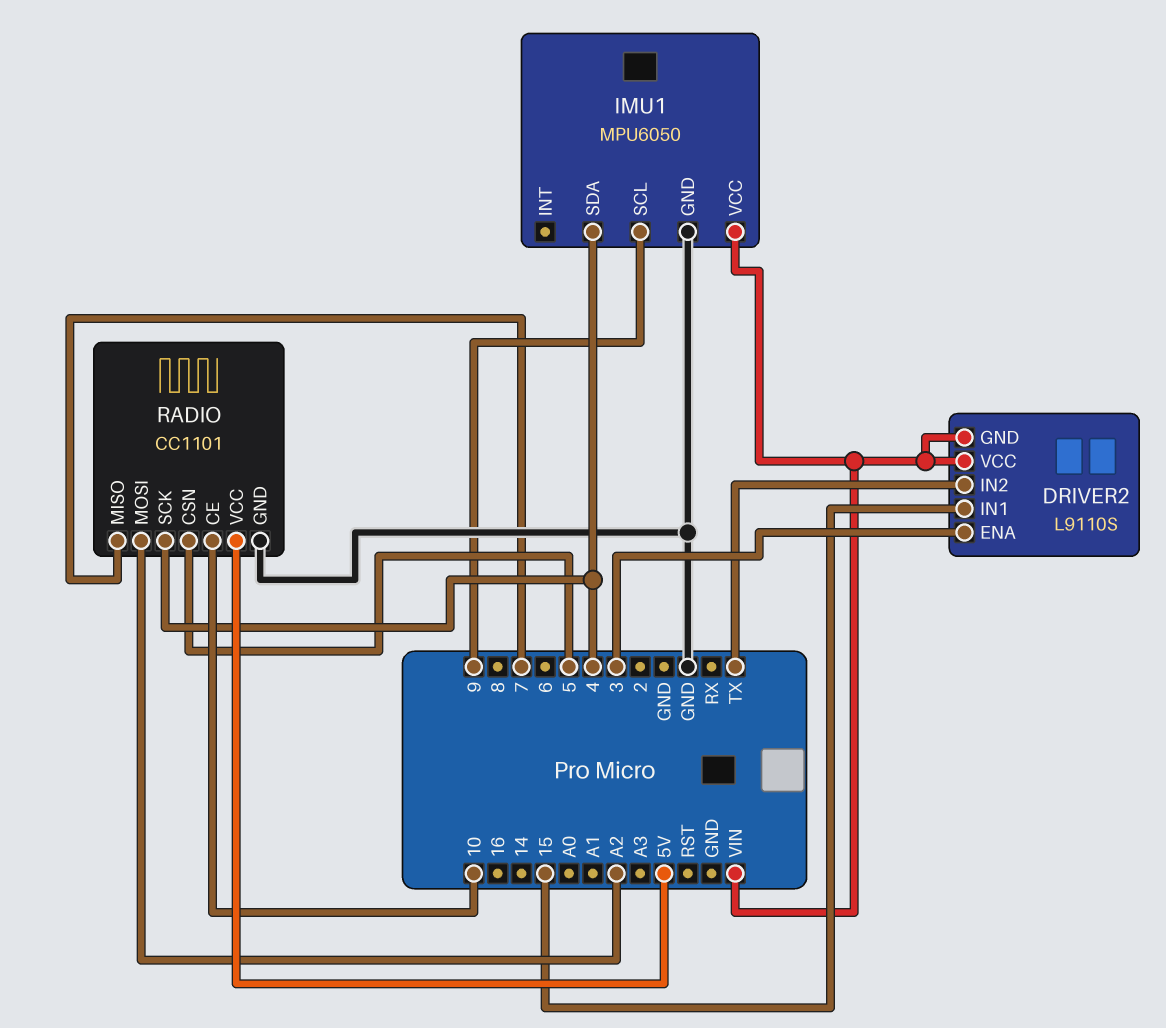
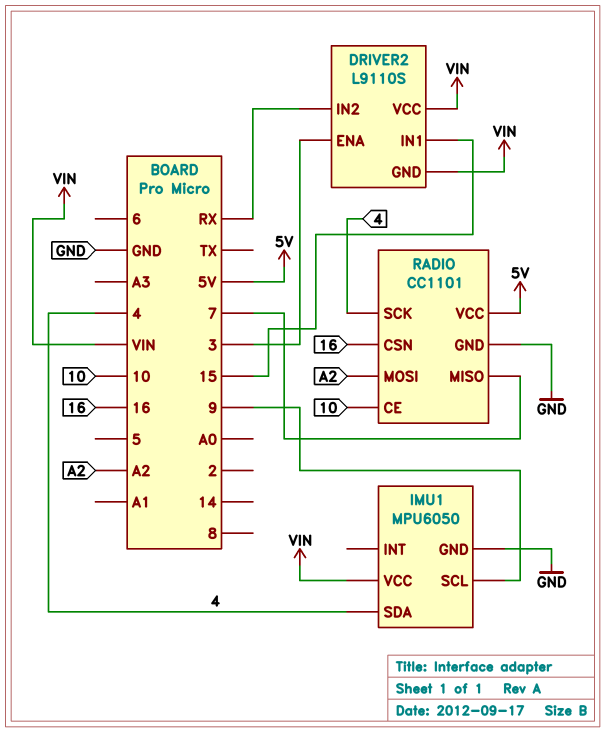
DRIVER2 pin IN2: TX -> RX
RADIO pin CSN: 5 -> 16

